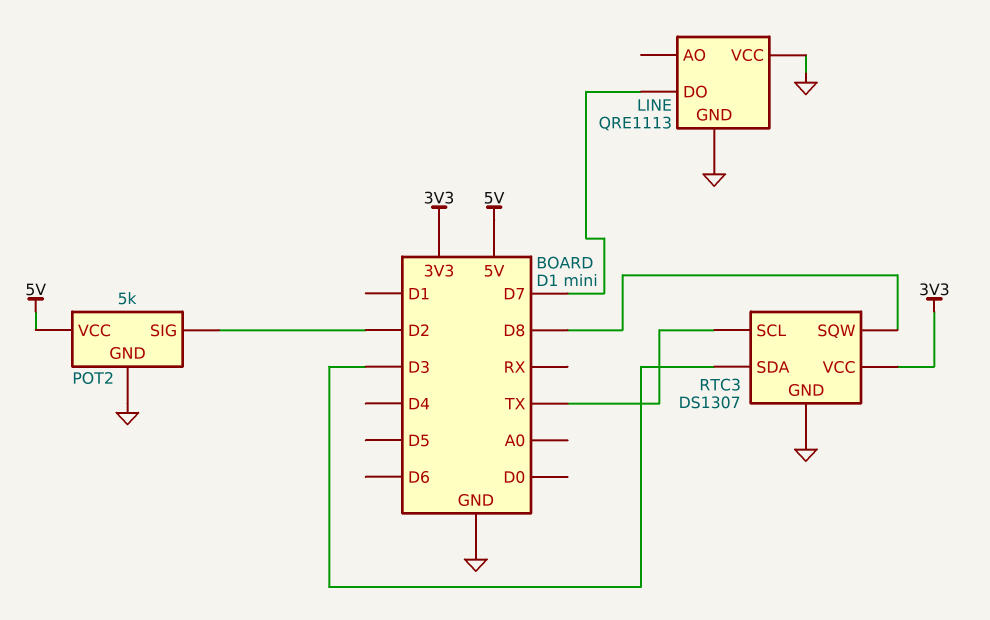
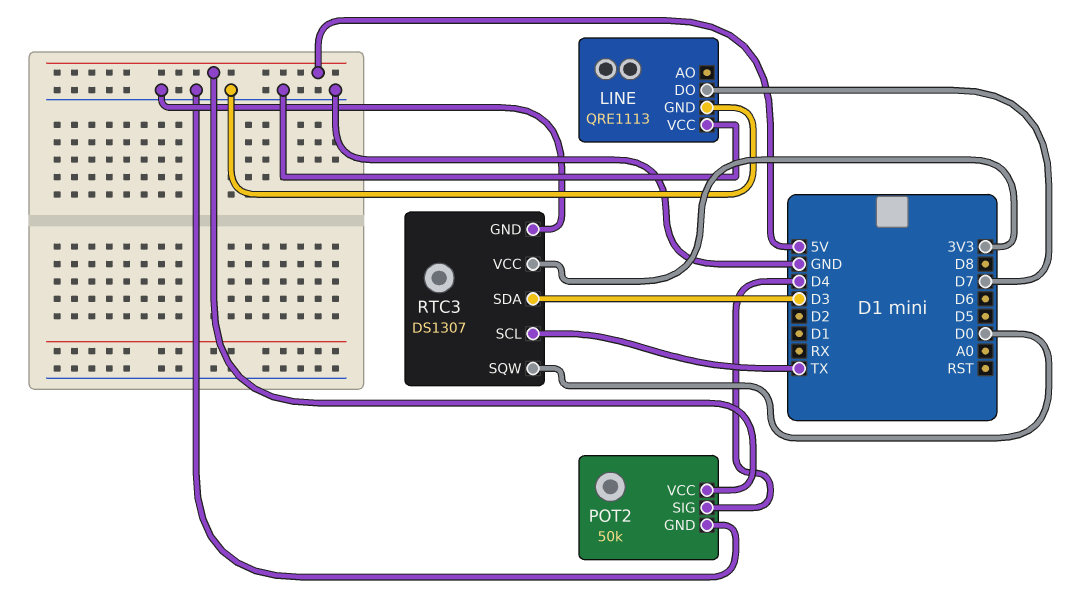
POT2: 5k -> 50k
POT2 pin SIG: D2 -> D4
RTC3 pin SQW: D8 -> D0

